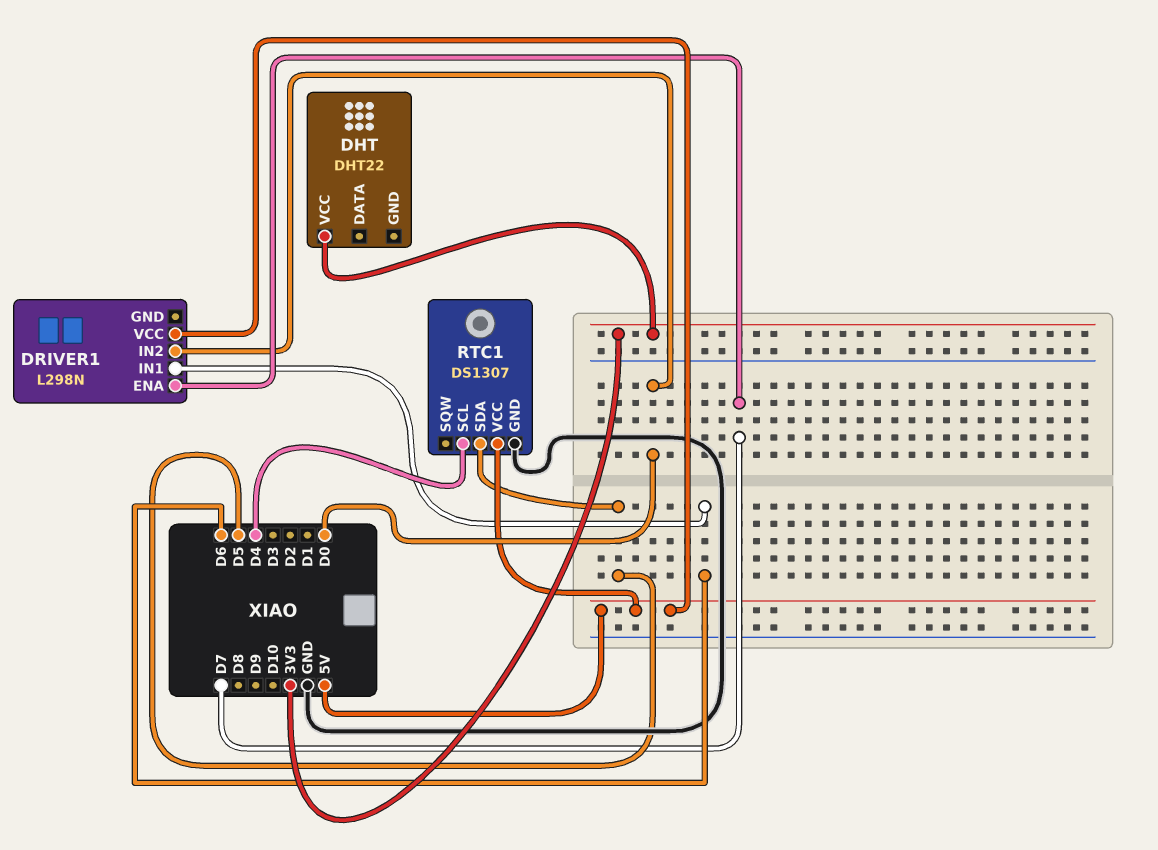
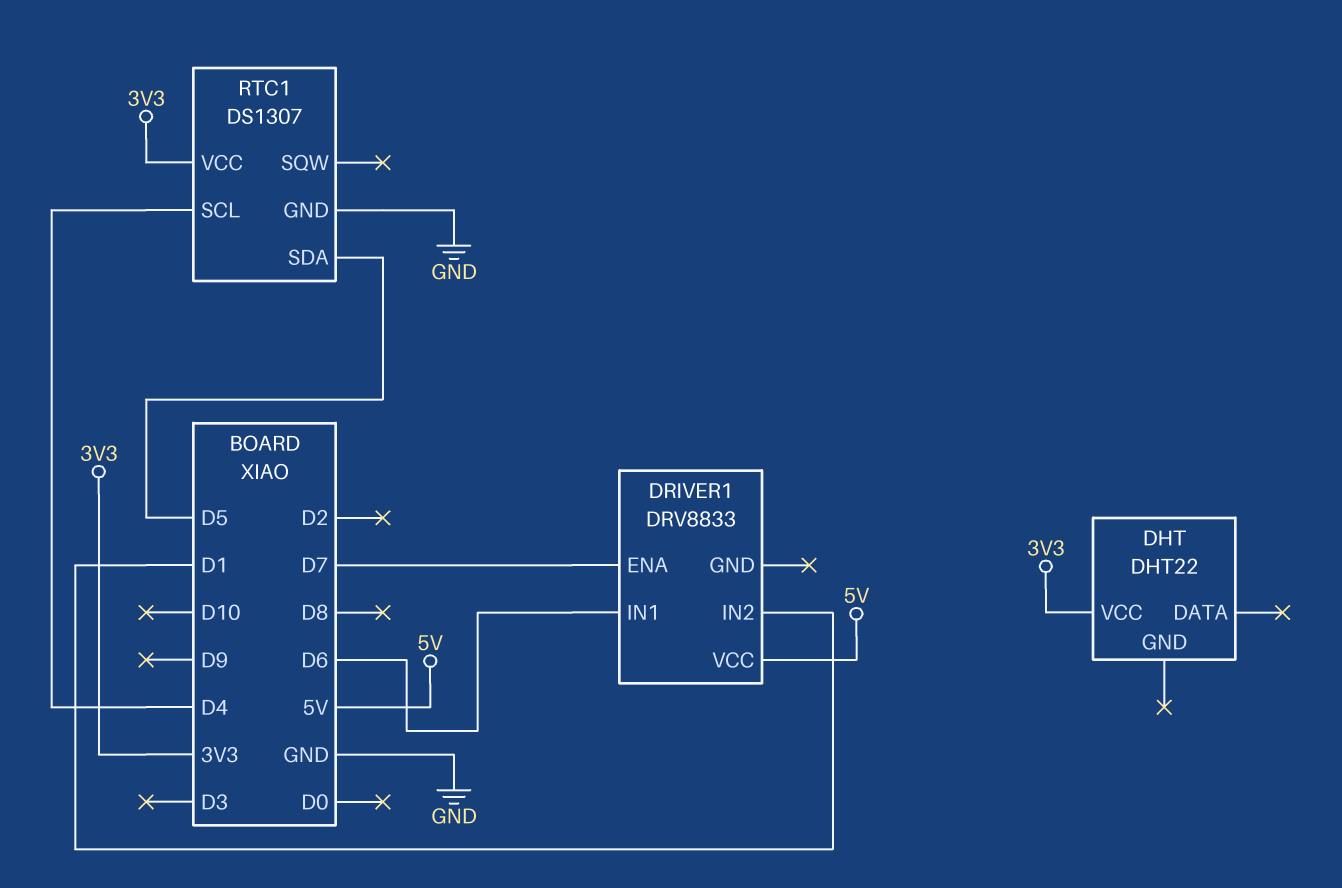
DRIVER1: L298N -> DRV8833
DRIVER1 pin IN2: D0 -> D1
RTC1 pin VCC: 5V -> 3V3

